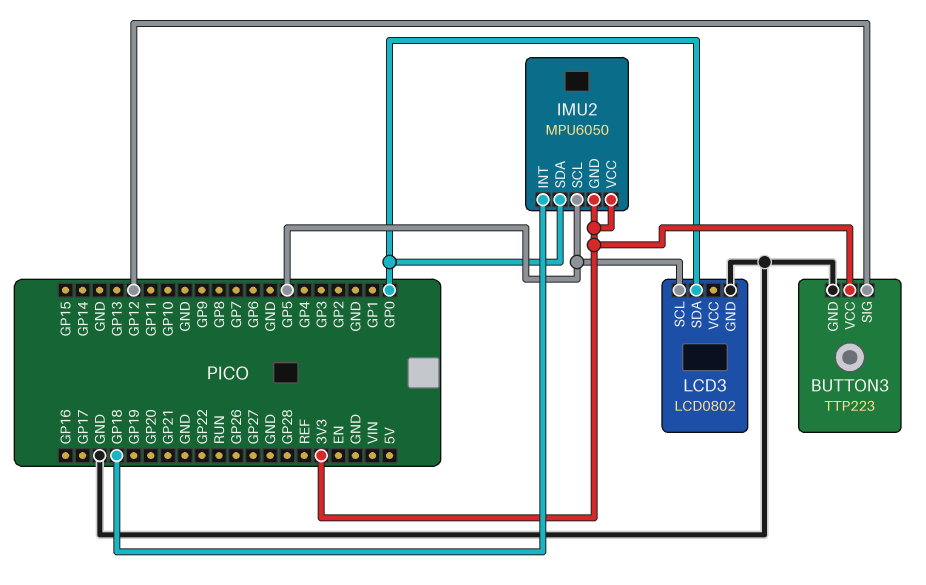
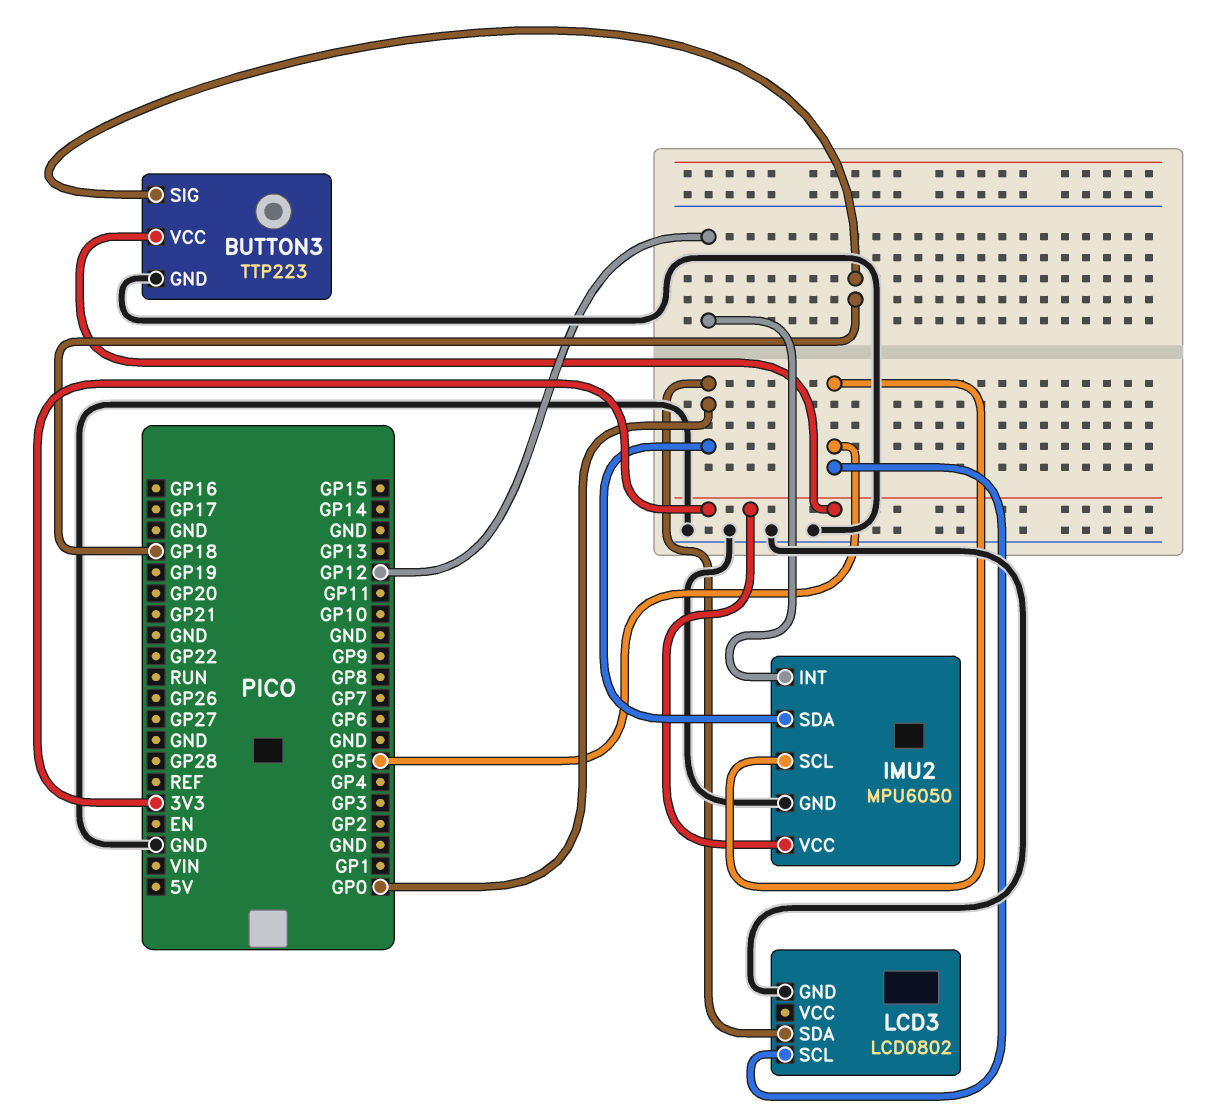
BUTTON3 pin SIG: GP12 -> GP18
IMU2 pin GND: 3V3 -> GND
IMU2 pin INT: GP18 -> GP12

